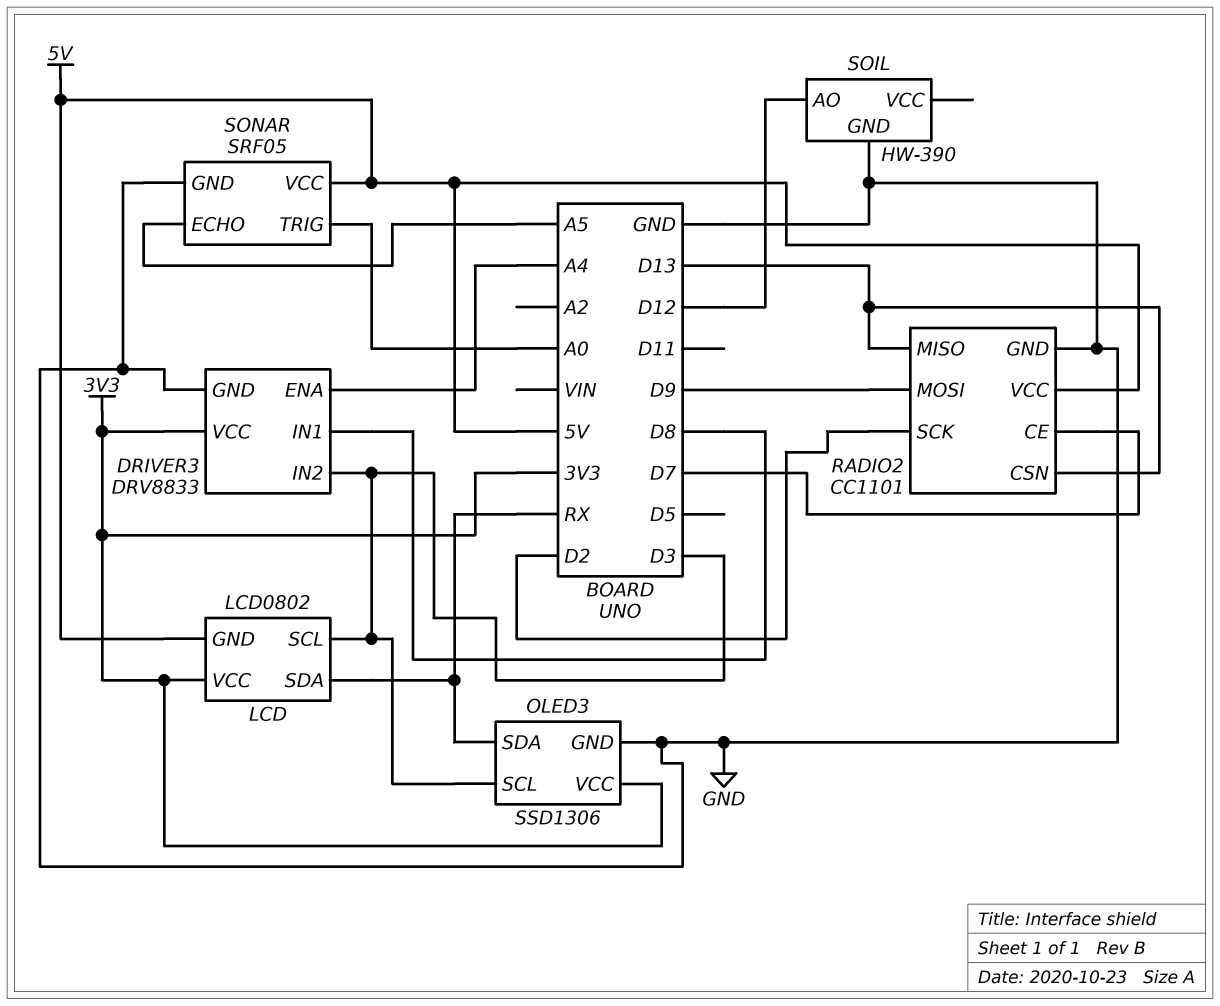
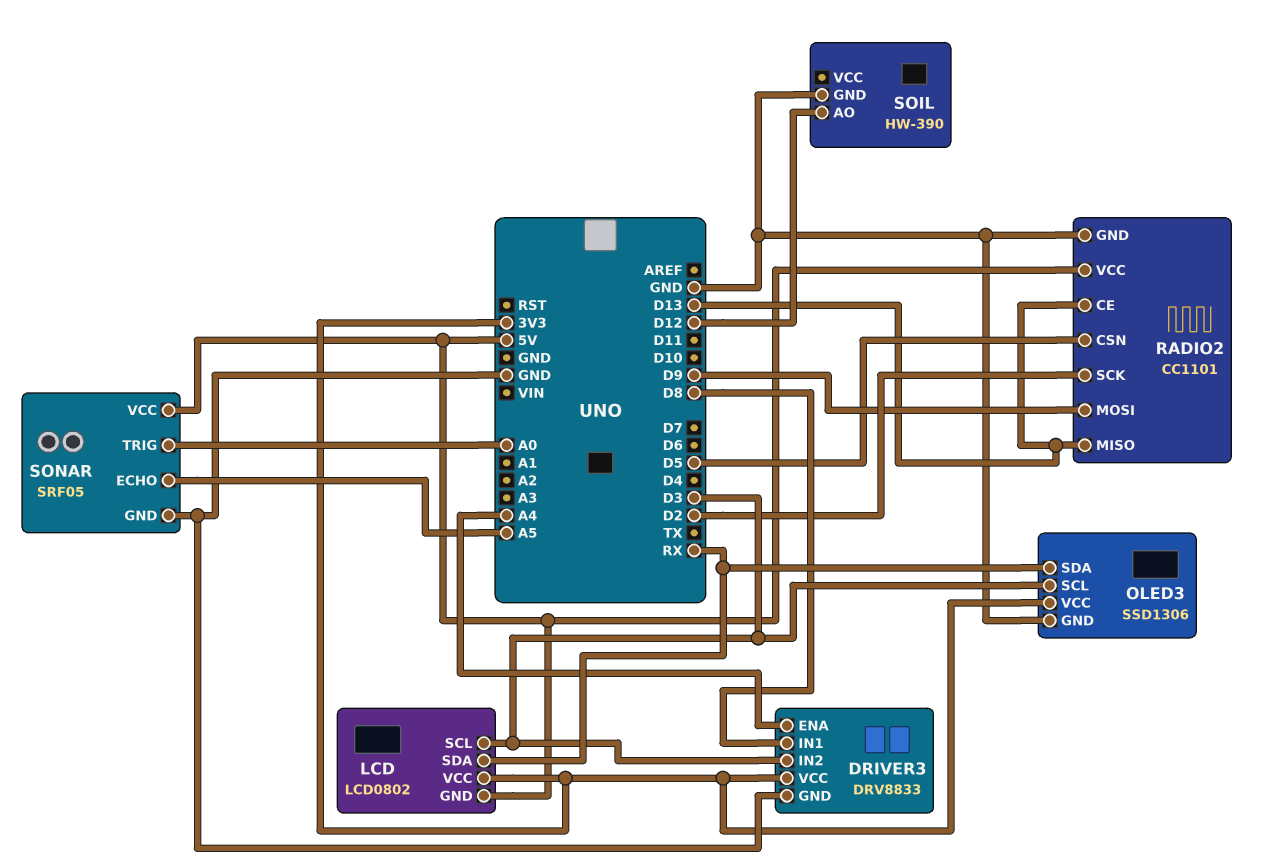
RADIO2 pin CE: D7 -> D13
RADIO2 pin CSN: D13 -> D5

